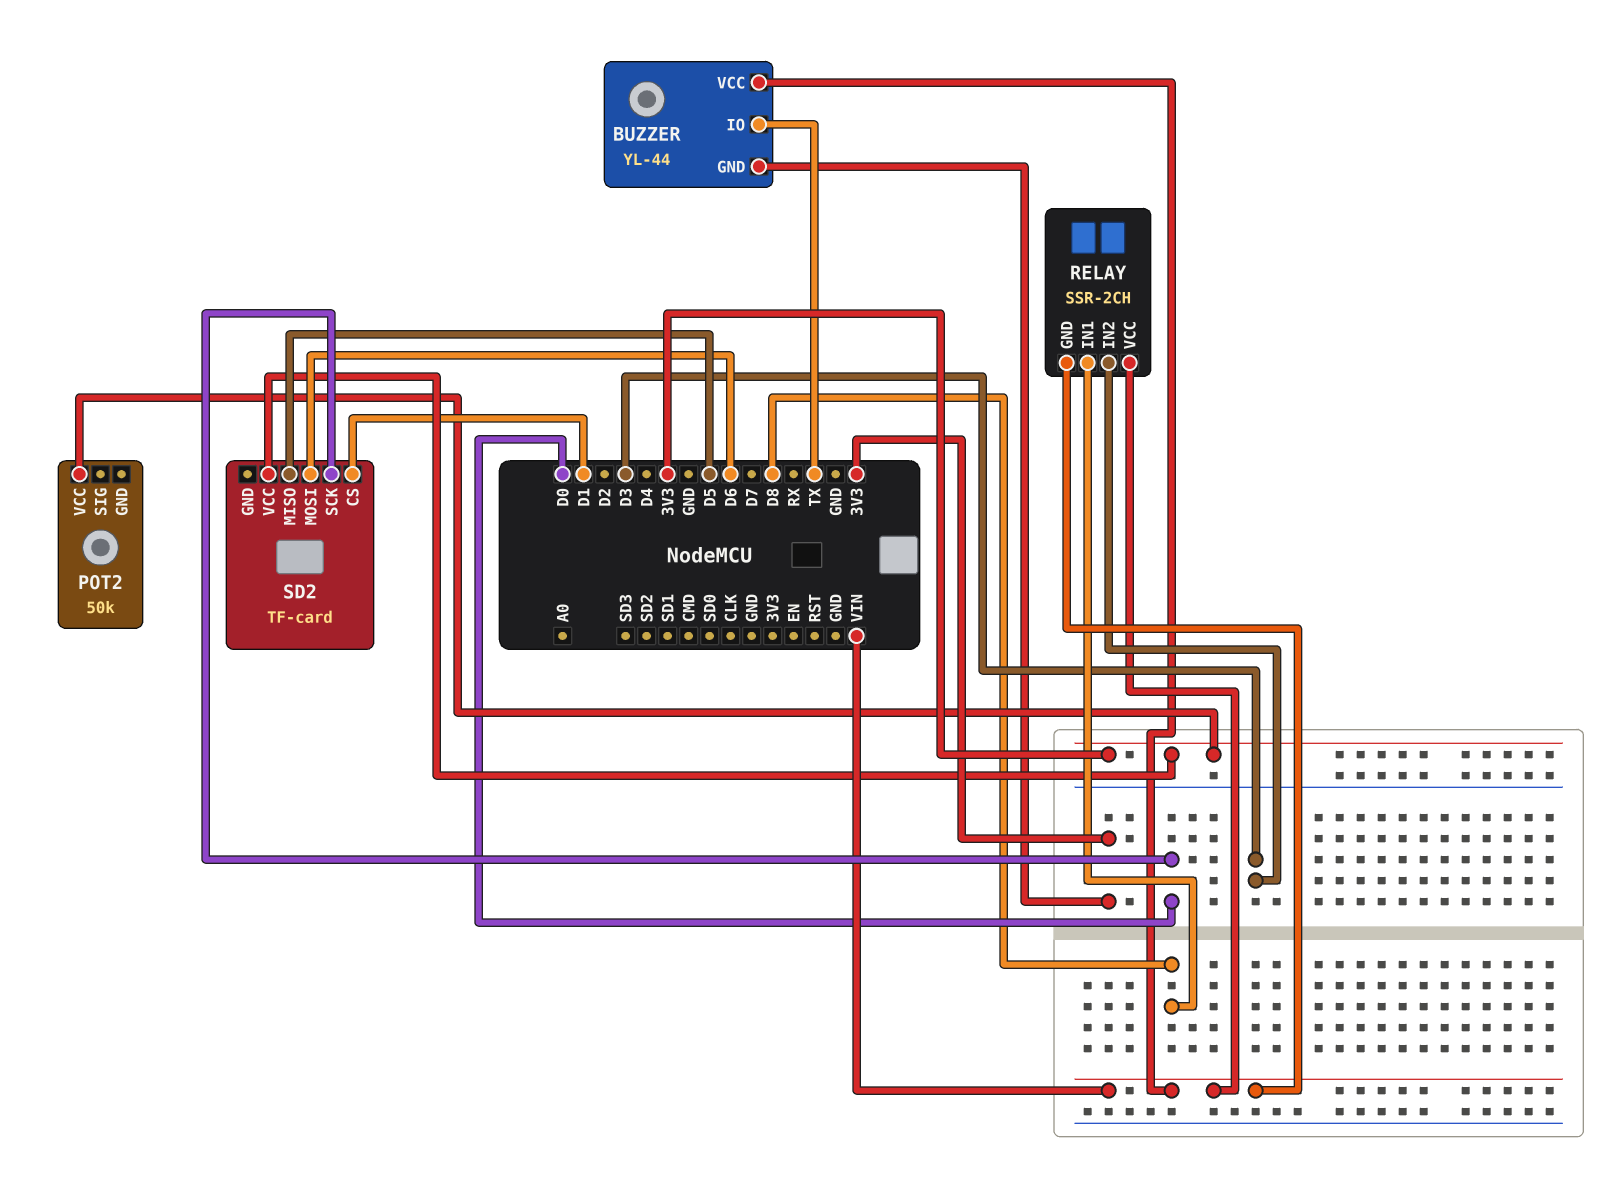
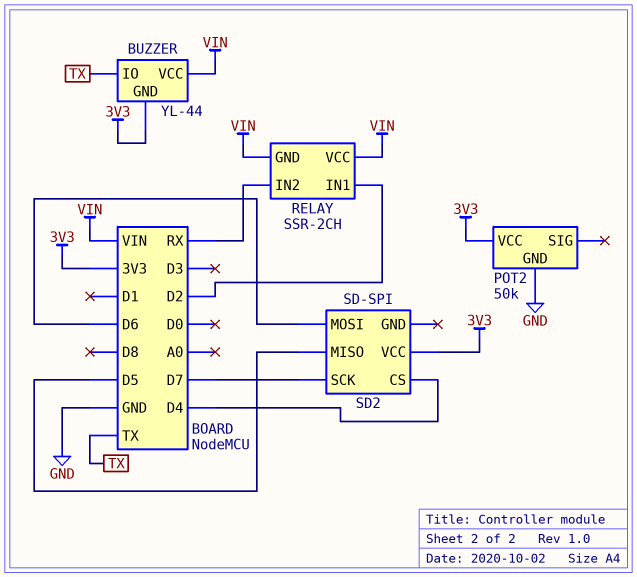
POT2 pin GND: none -> GND
RELAY pin IN1: D8 -> D2
RELAY pin IN2: D3 -> RX
SD2: TF-card -> SD-SPI
SD2 pin CS: D1 -> D4
SD2 pin SCK: D0 -> D7

